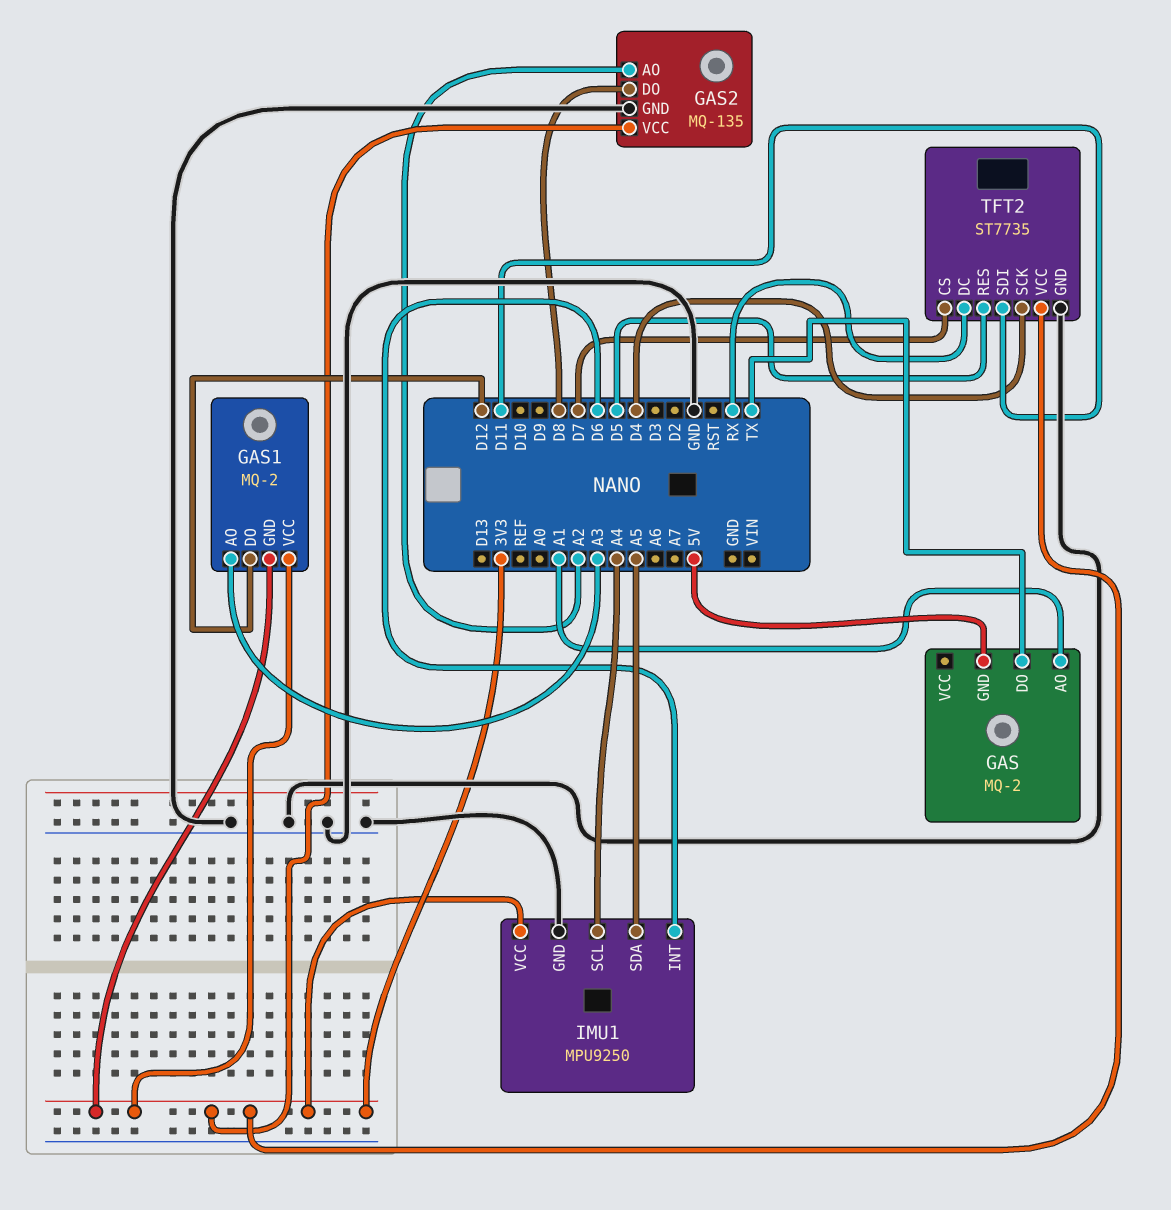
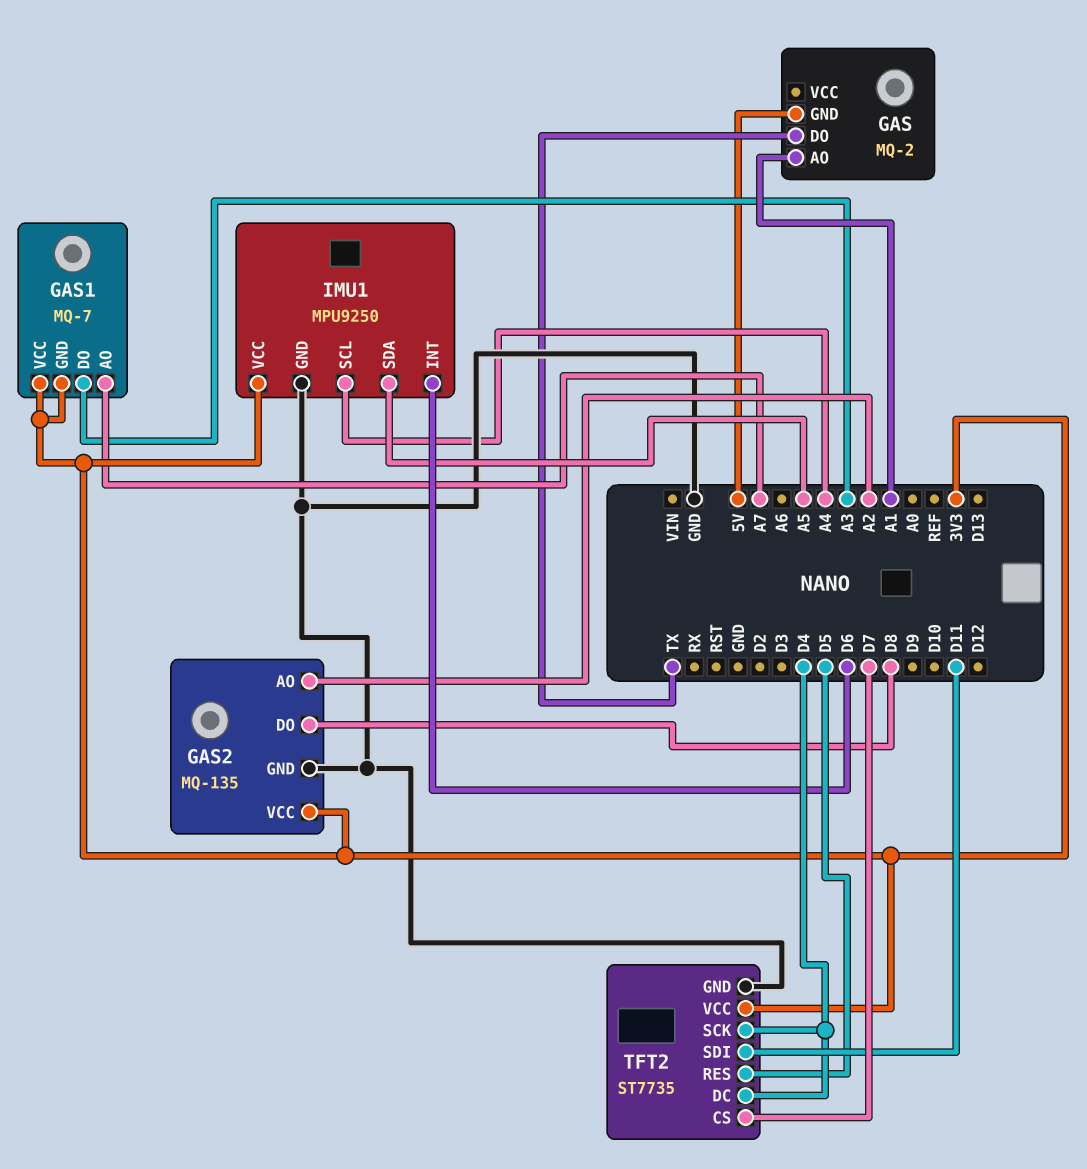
GAS1: MQ-2 -> MQ-7
GAS1 pin AO: A3 -> A7
GAS1 pin DO: D12 -> A3
TFT2 pin DC: RX -> D4

